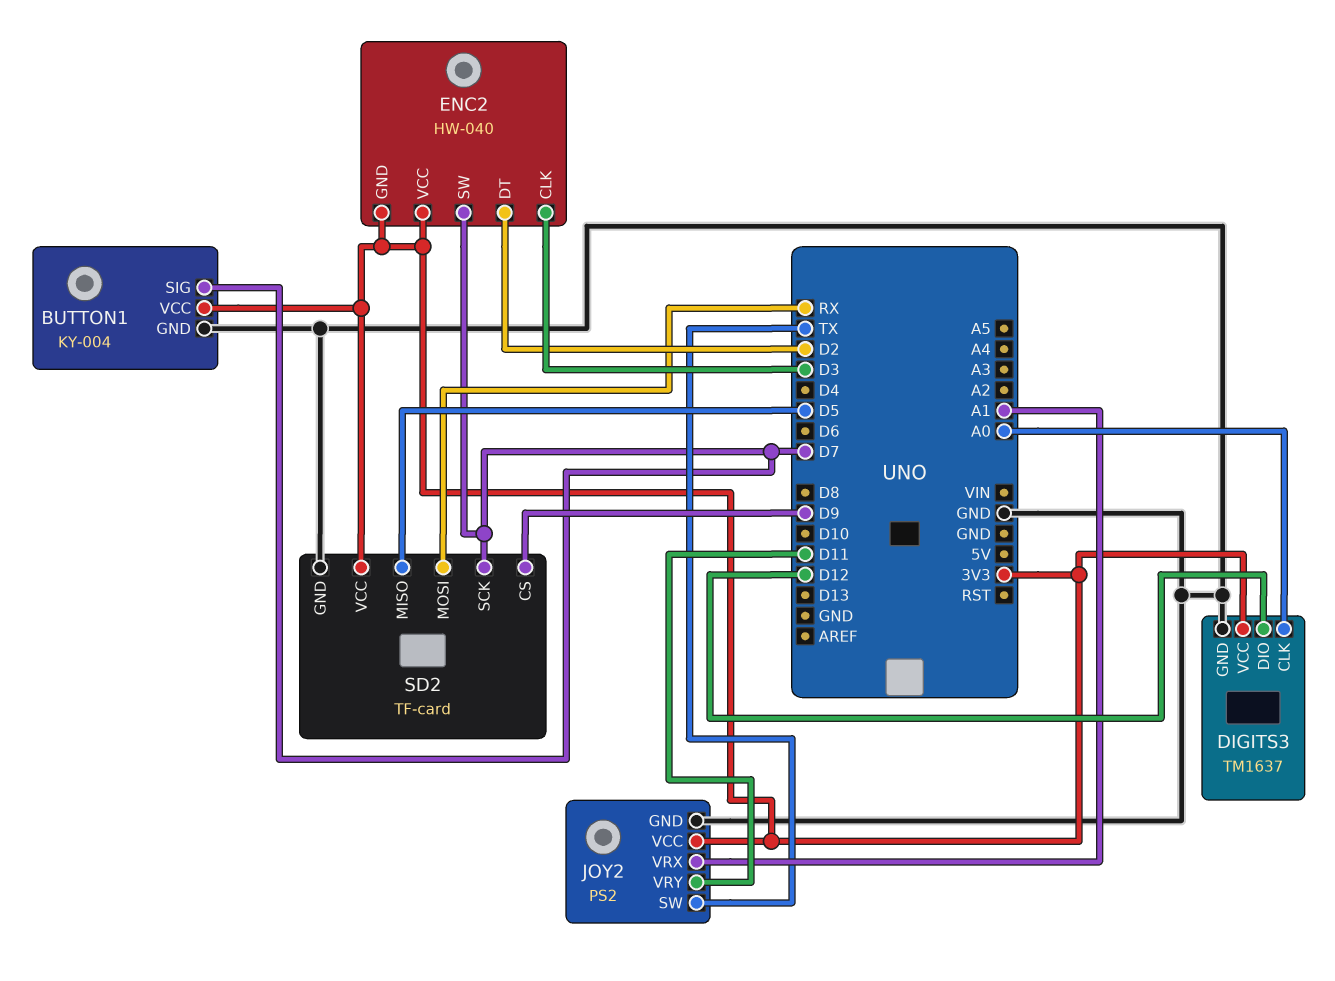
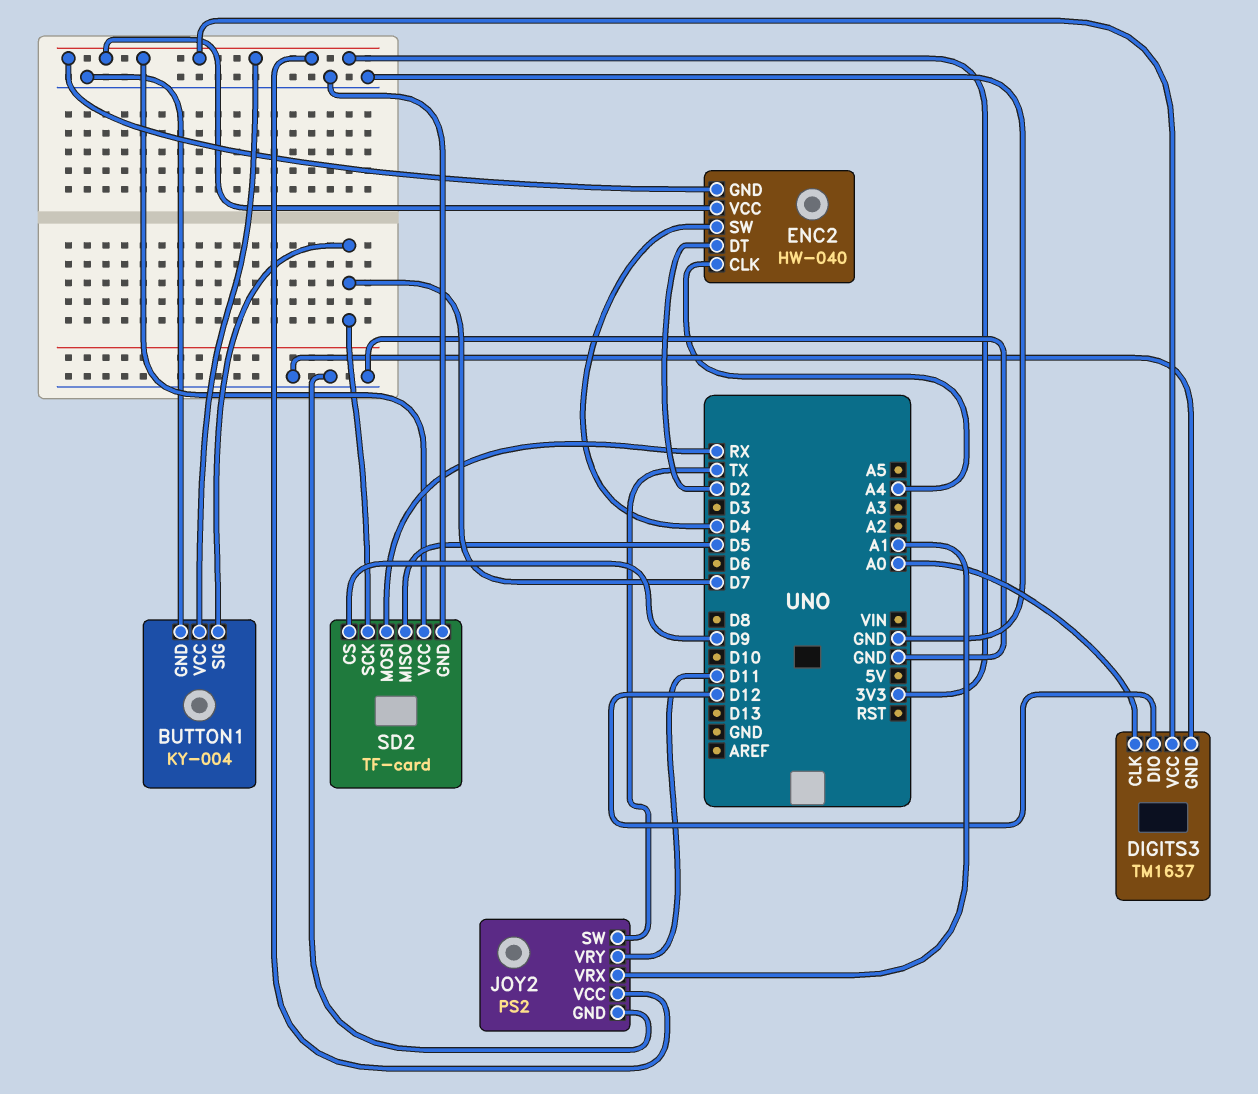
ENC2 pin CLK: D3 -> A4
ENC2 pin SW: D7 -> D4

